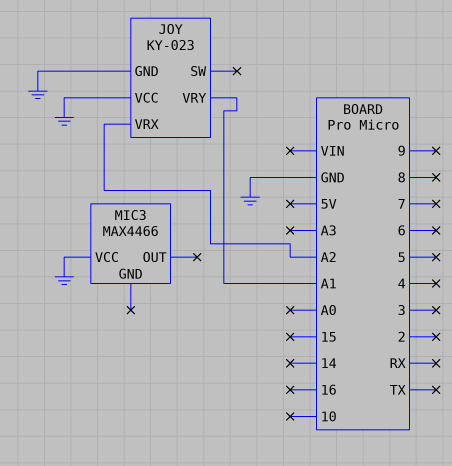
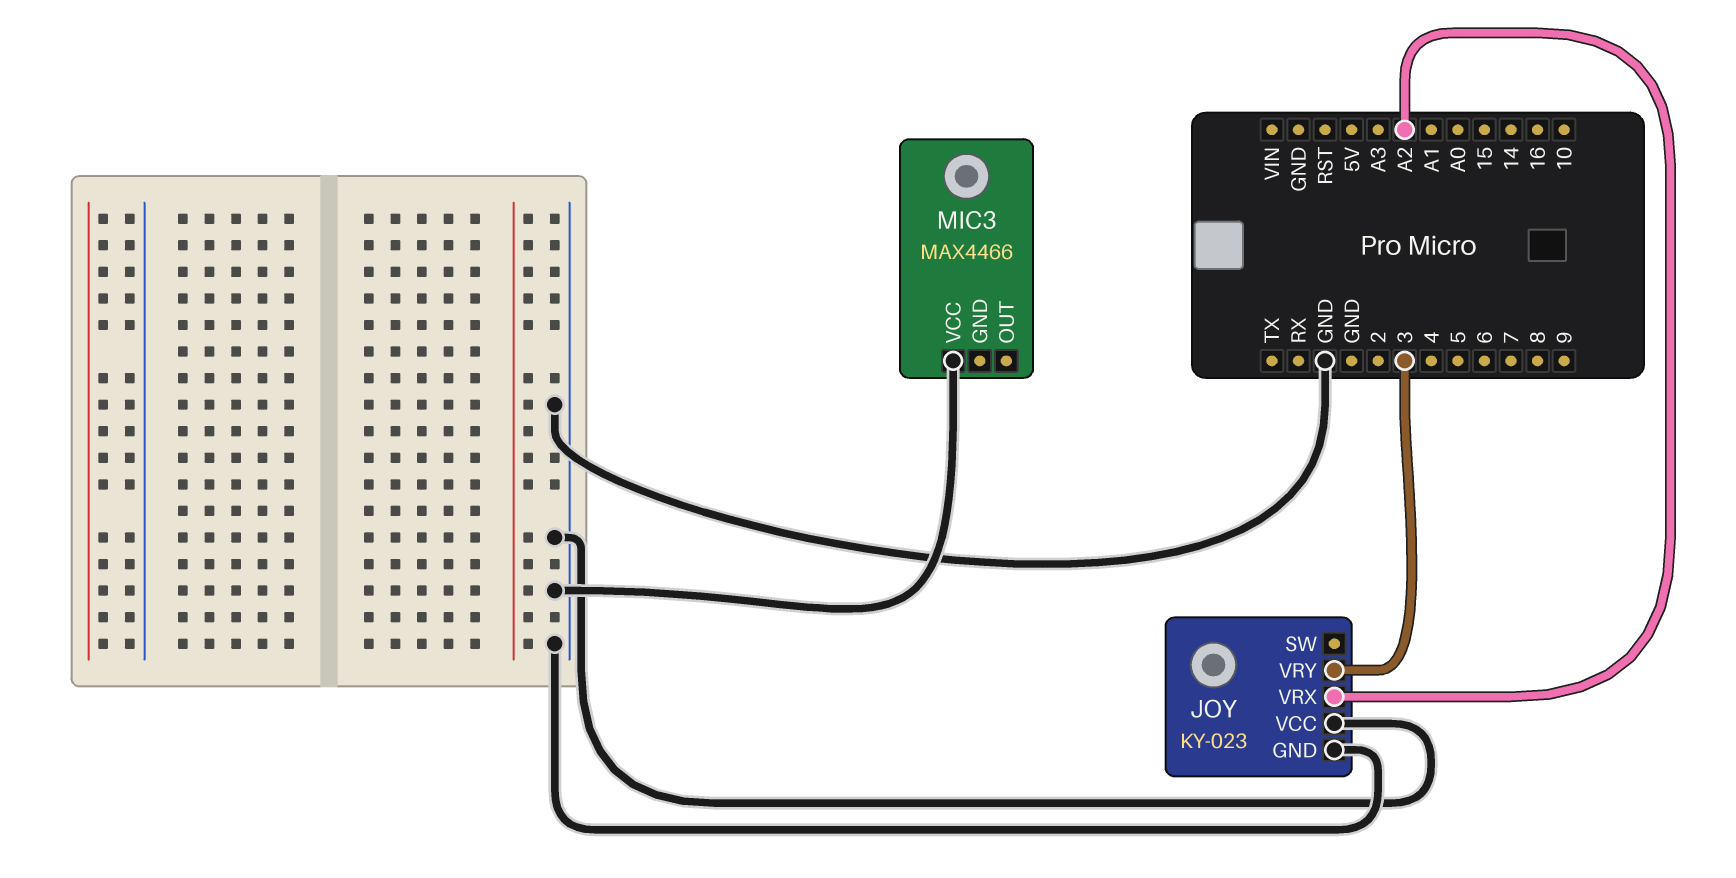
JOY pin VRY: A1 -> 3

